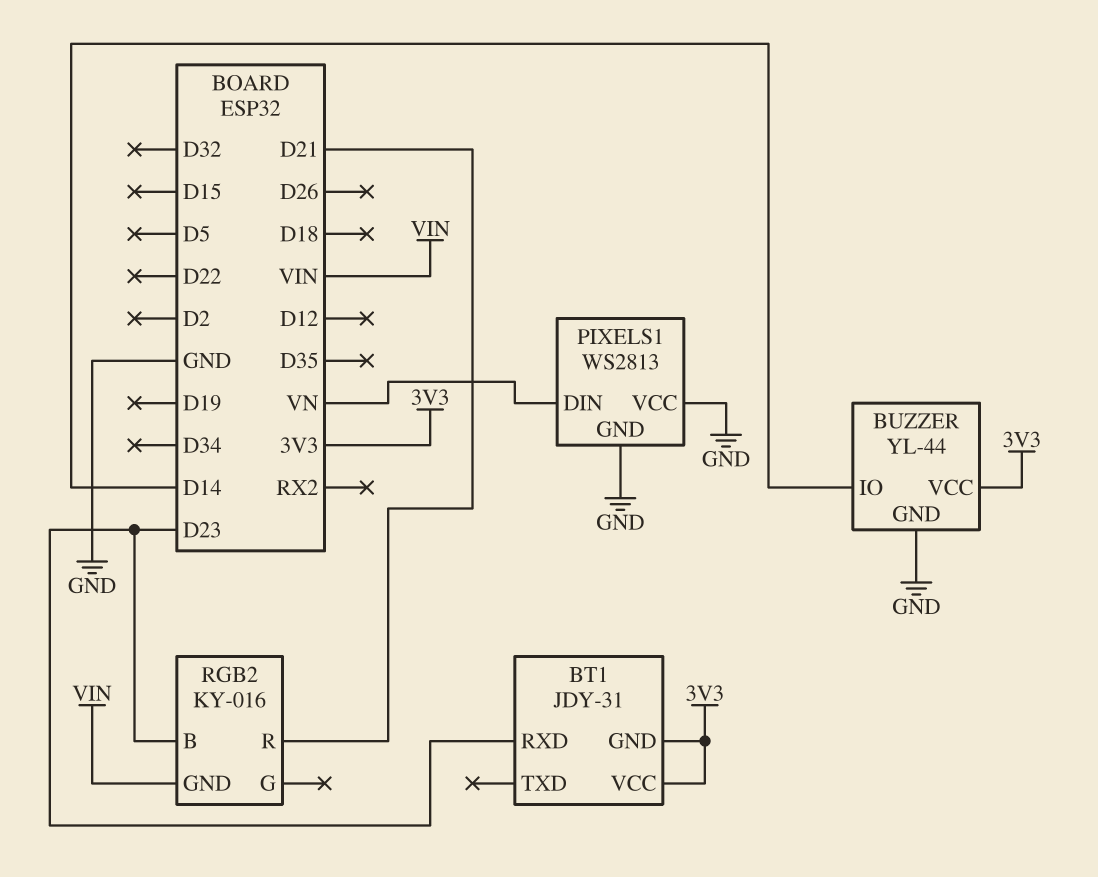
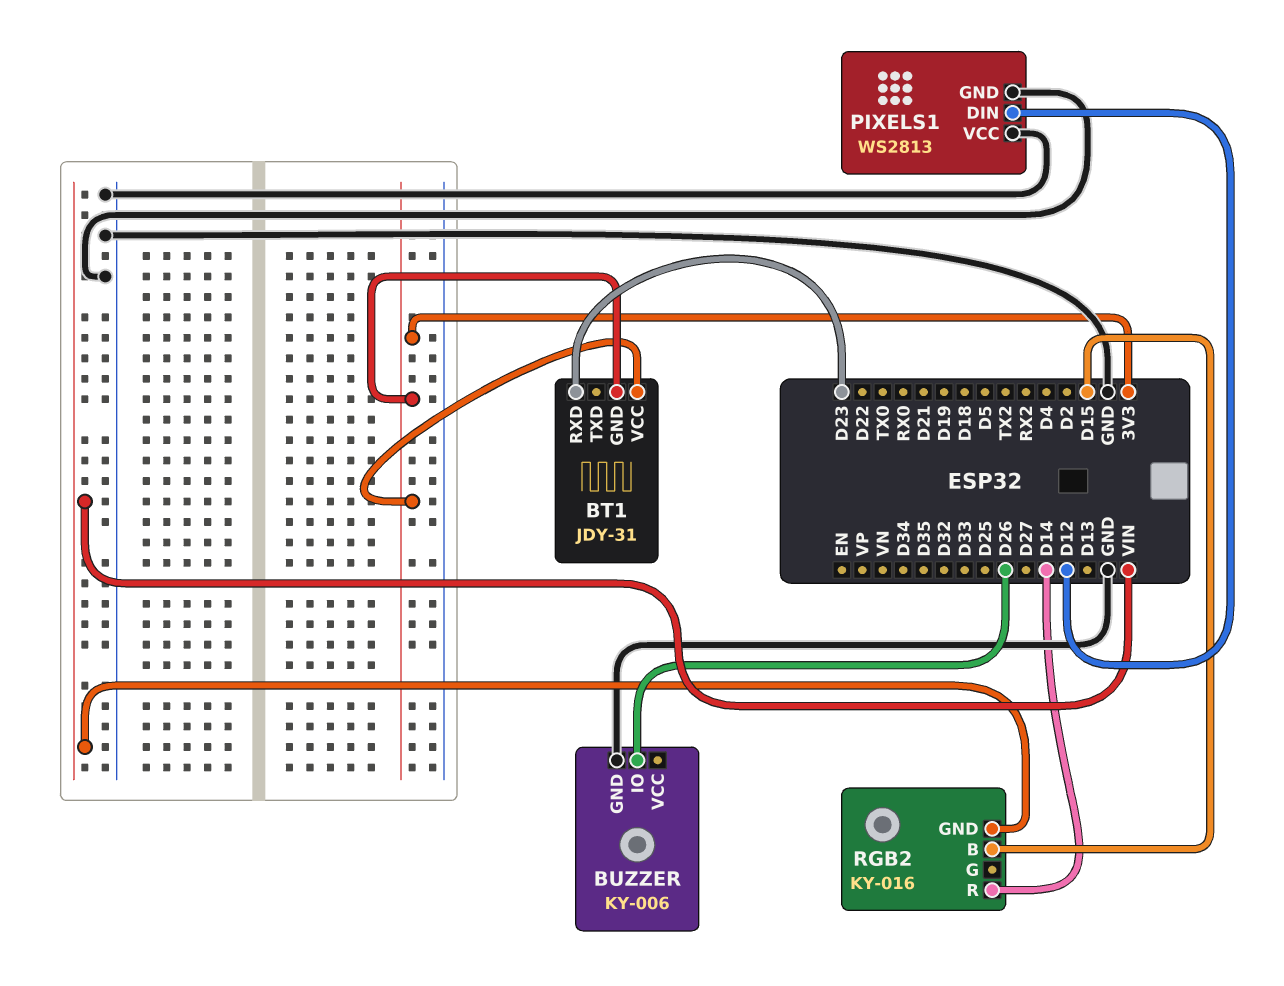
BUZZER: YL-44 -> KY-006
BUZZER pin IO: D14 -> D26
BUZZER pin VCC: 3V3 -> none
PIXELS1 pin DIN: VN -> D12
RGB2 pin B: D23 -> D15
RGB2 pin R: D21 -> D14

